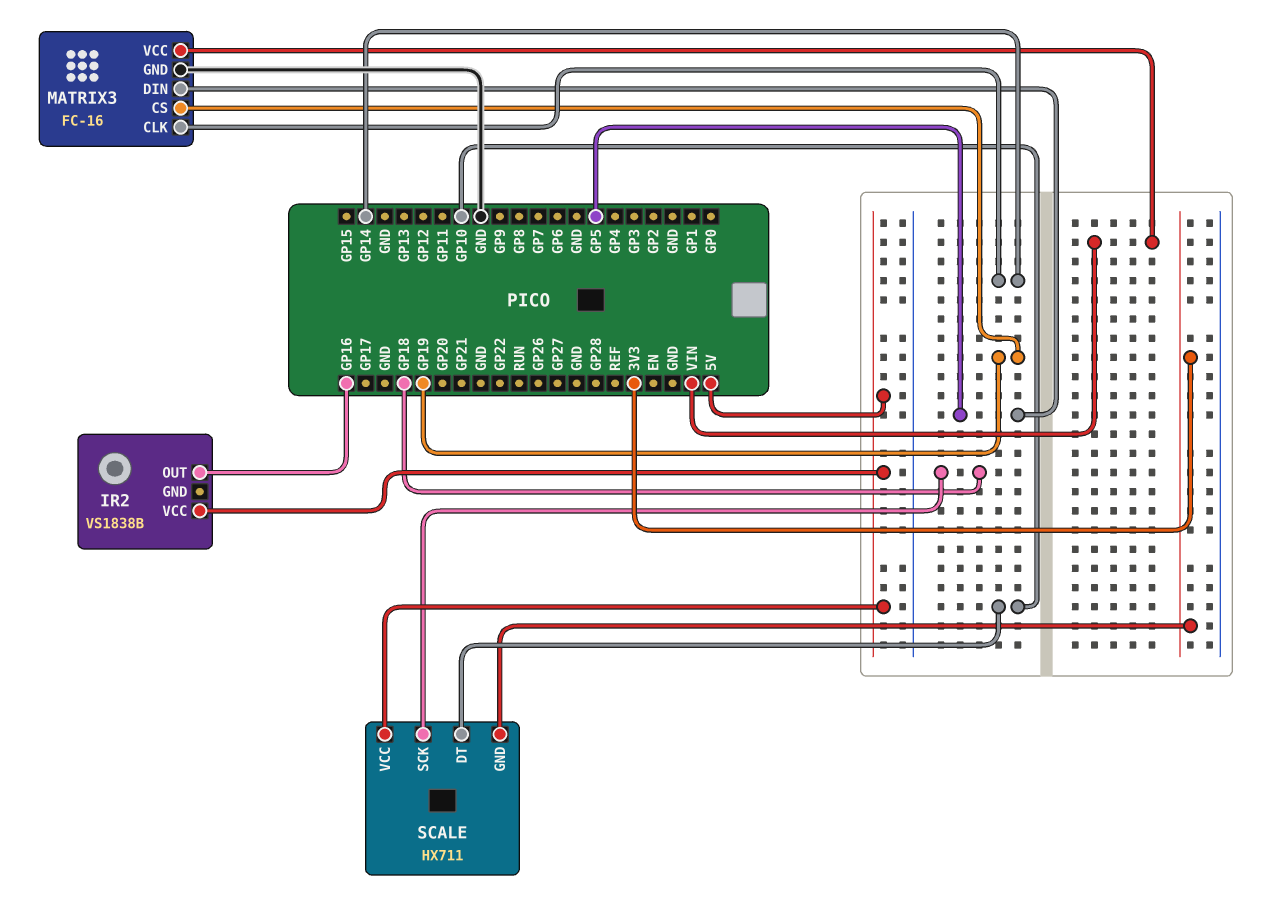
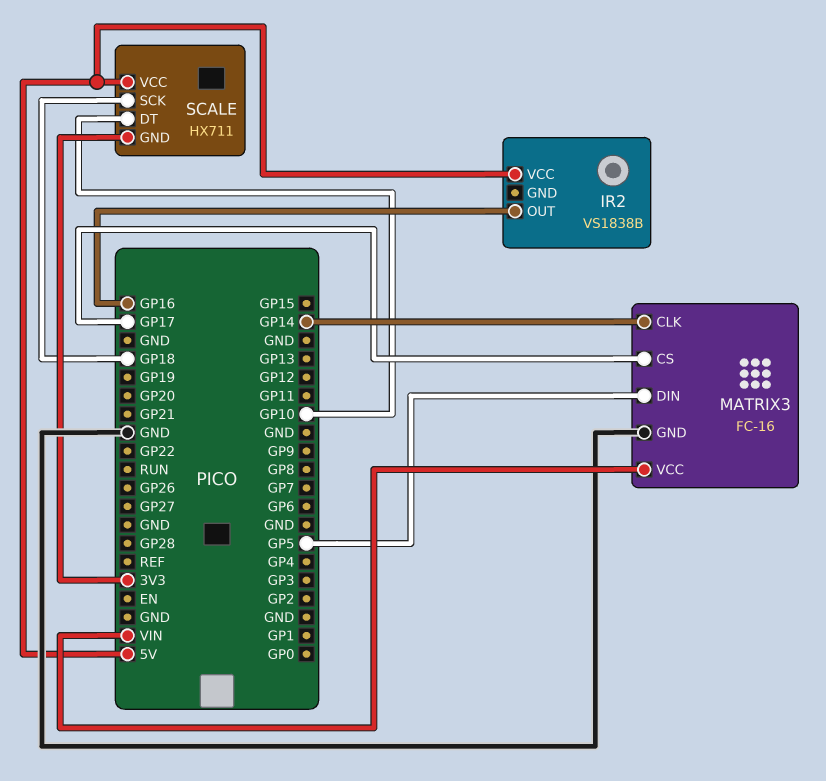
MATRIX3 pin CS: GP19 -> GP17

